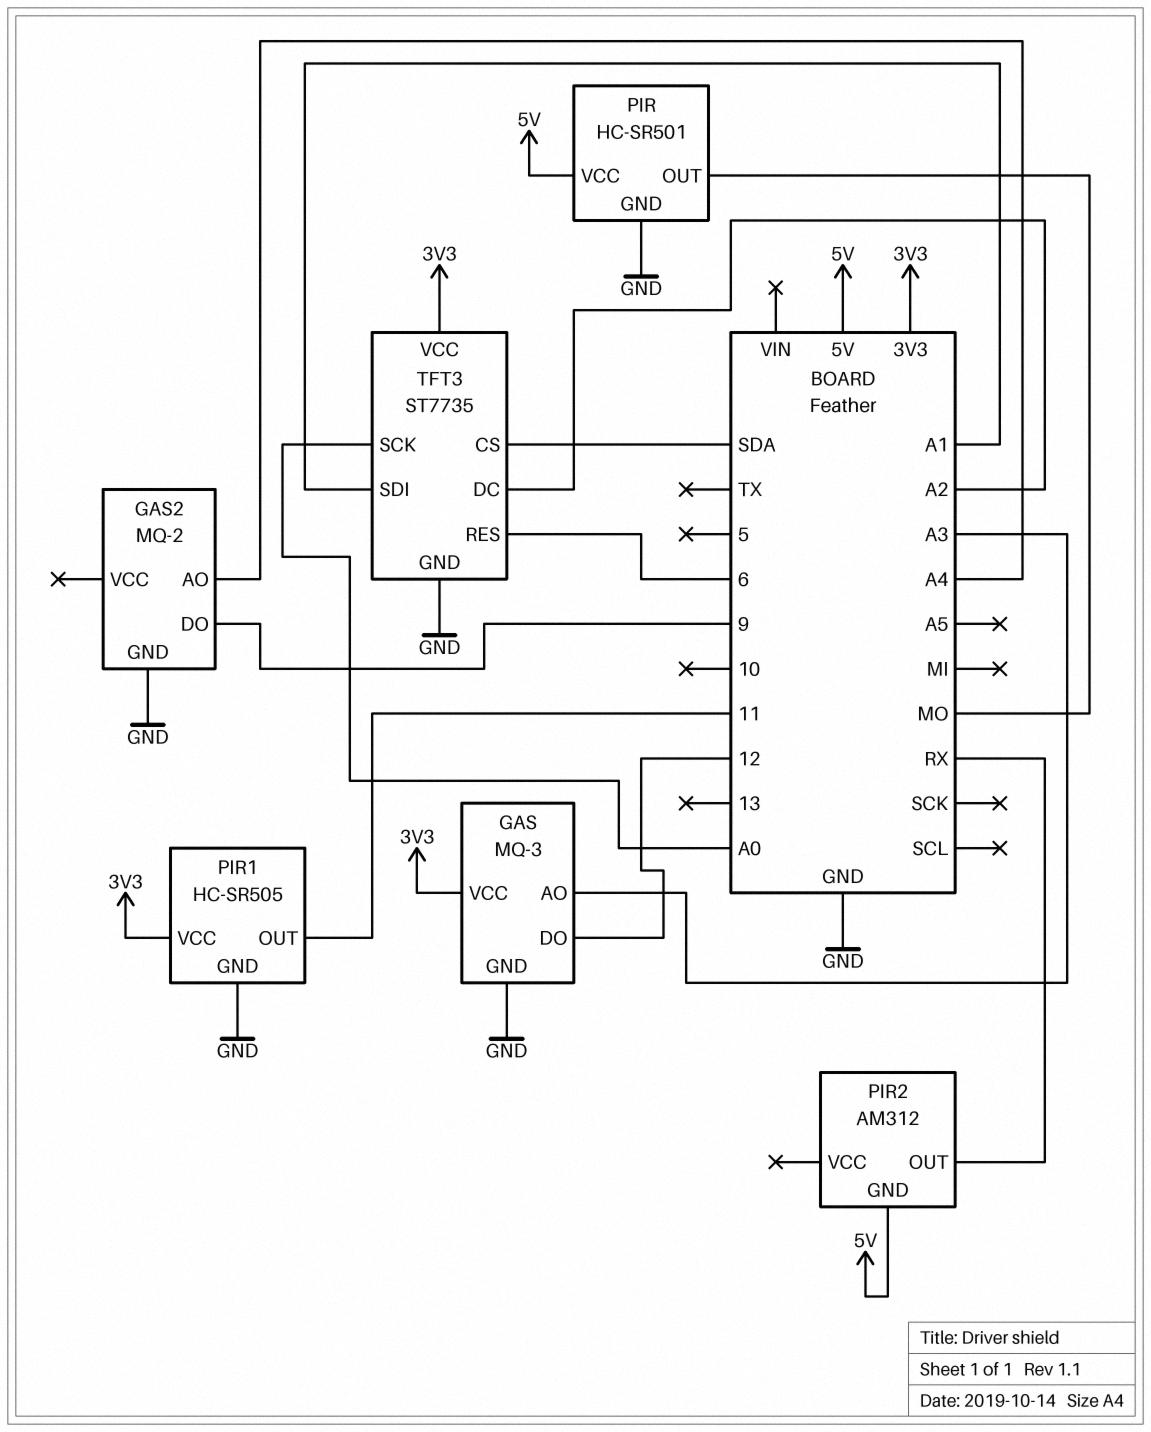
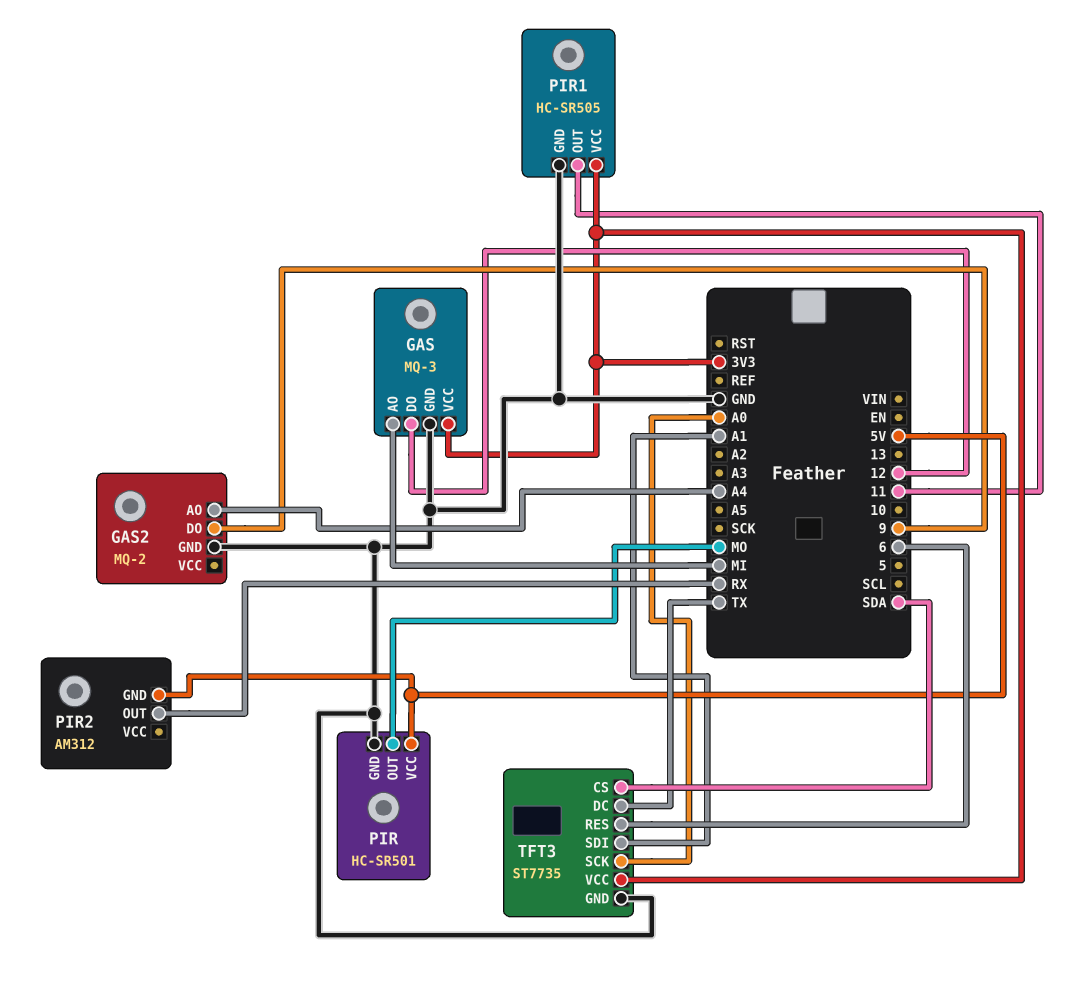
GAS pin AO: A3 -> MI
TFT3 pin DC: A2 -> TX

